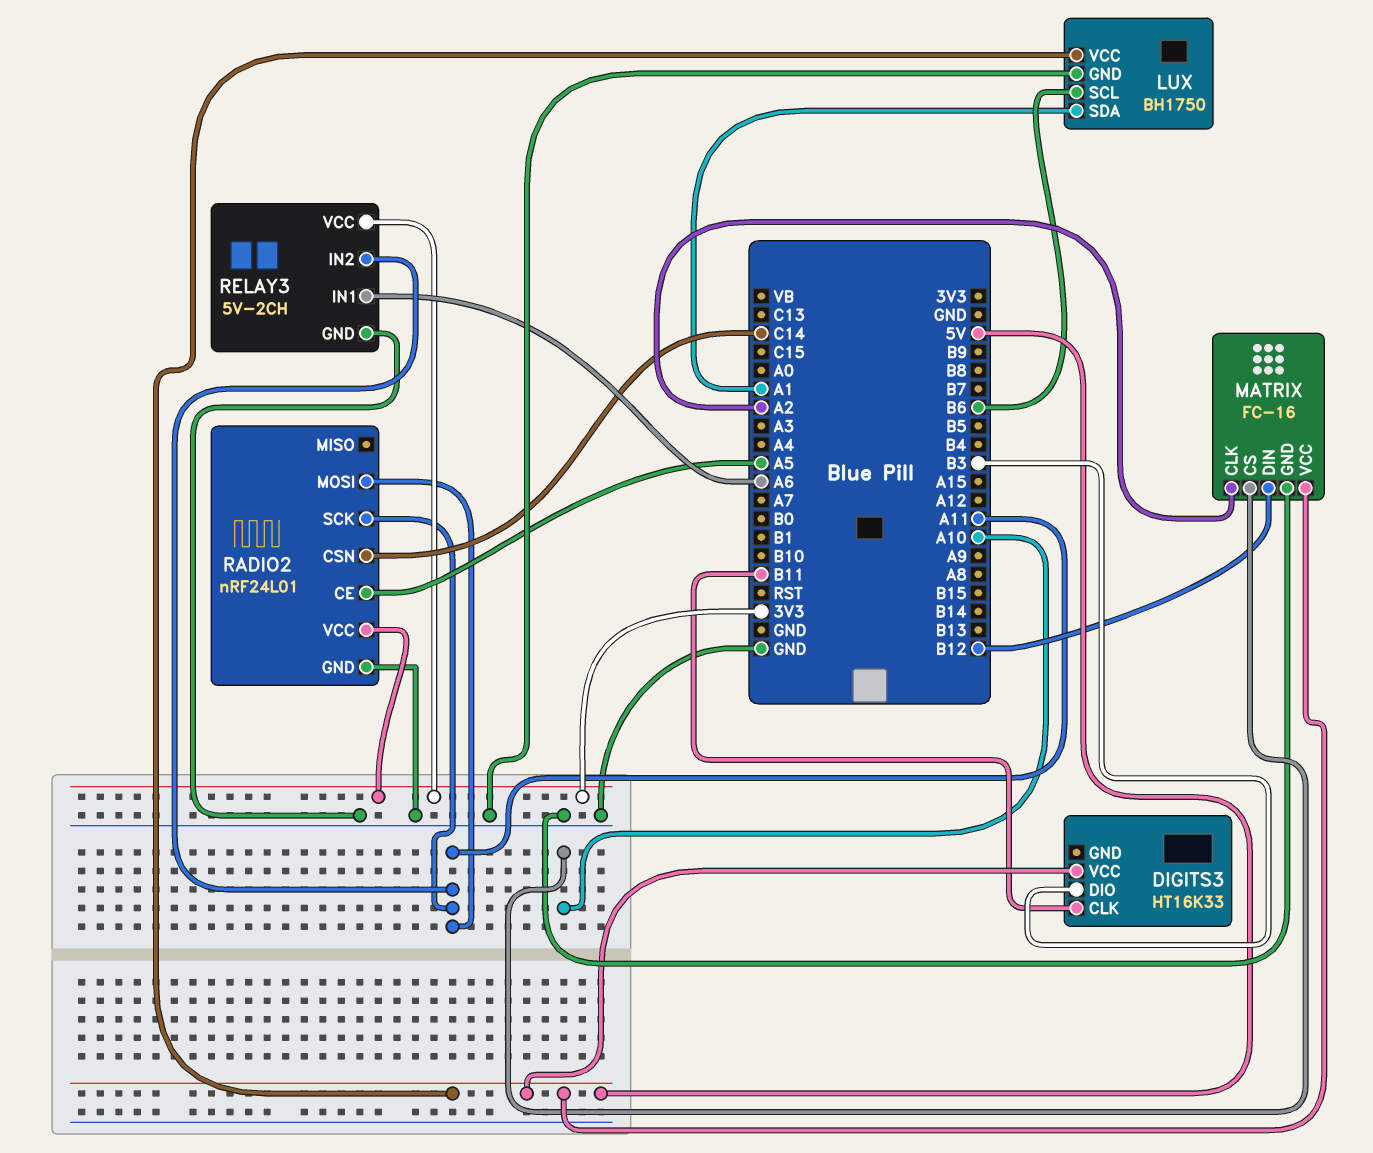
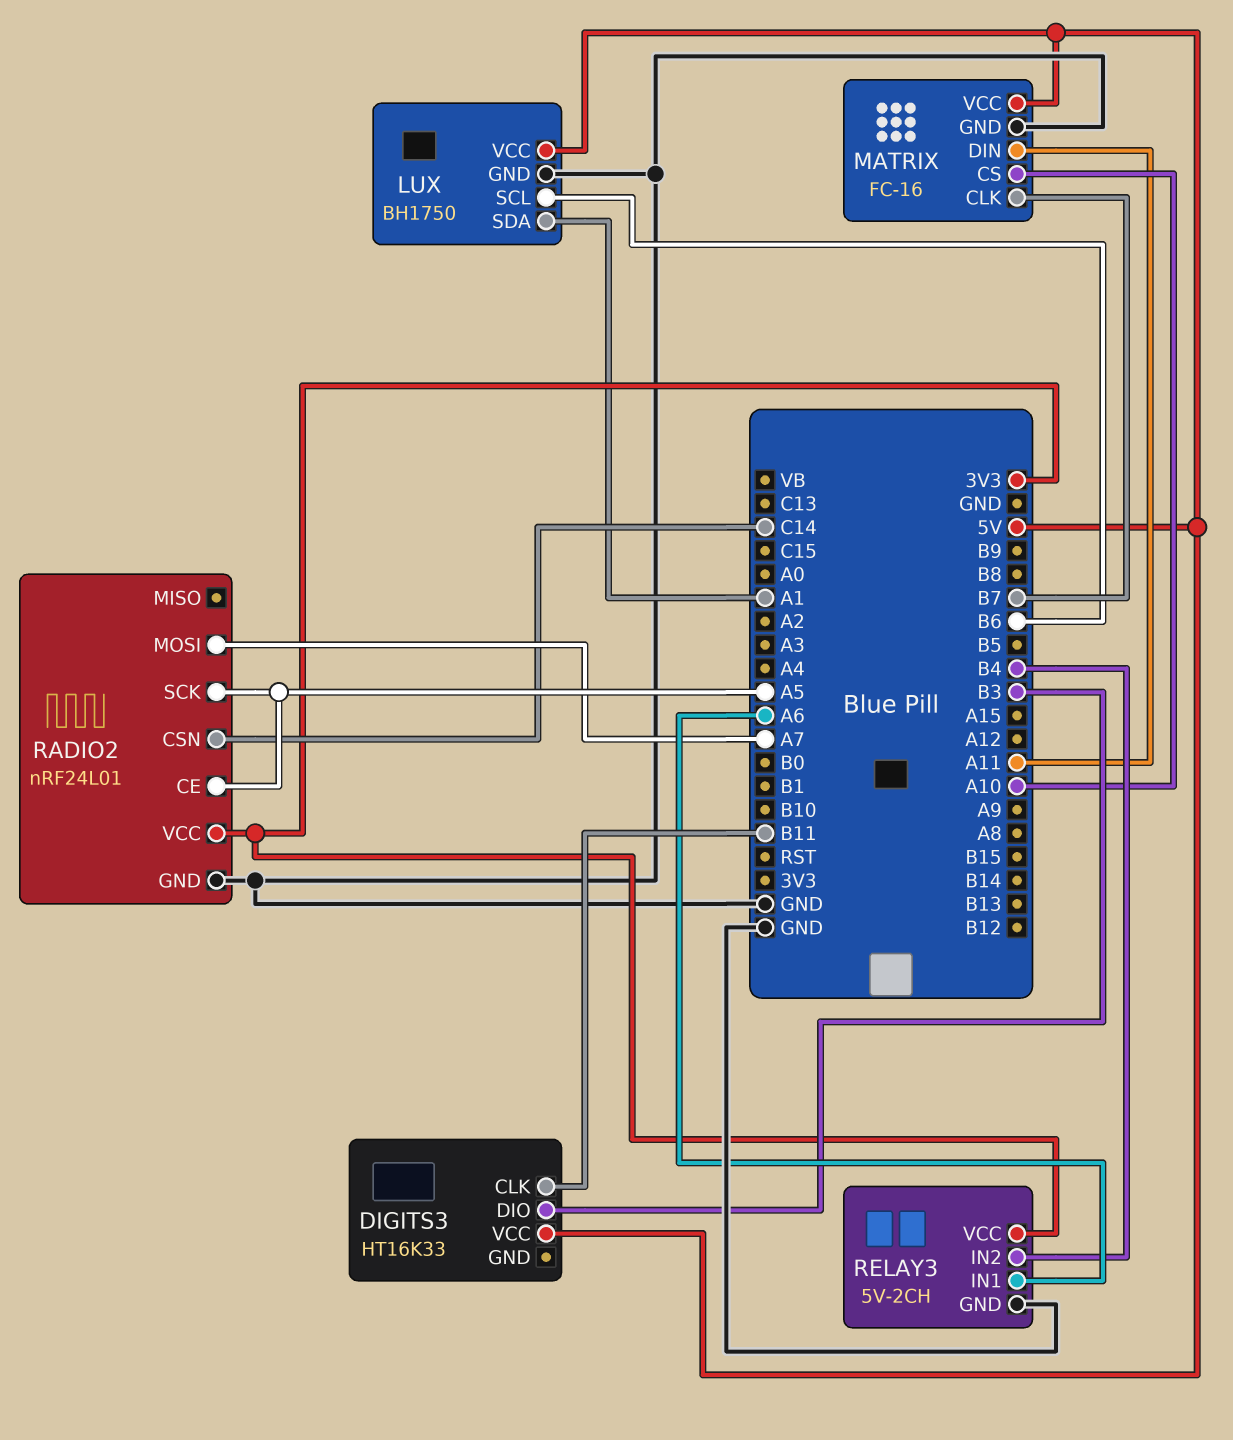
MATRIX pin CLK: A2 -> B7
MATRIX pin DIN: B12 -> A11
RADIO2 pin MOSI: A11 -> A7
RADIO2 pin SCK: A11 -> A5
RELAY3 pin IN2: A11 -> B4

